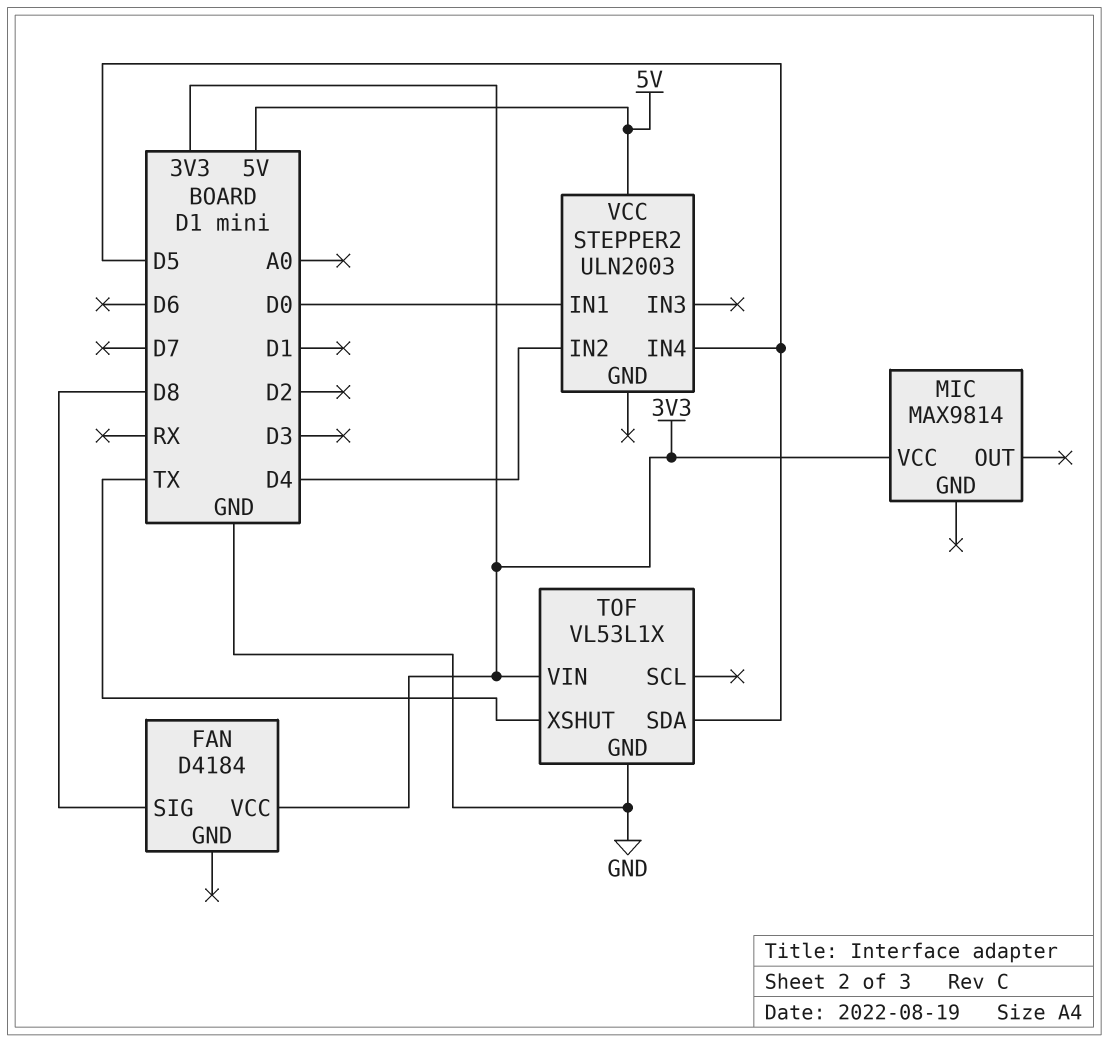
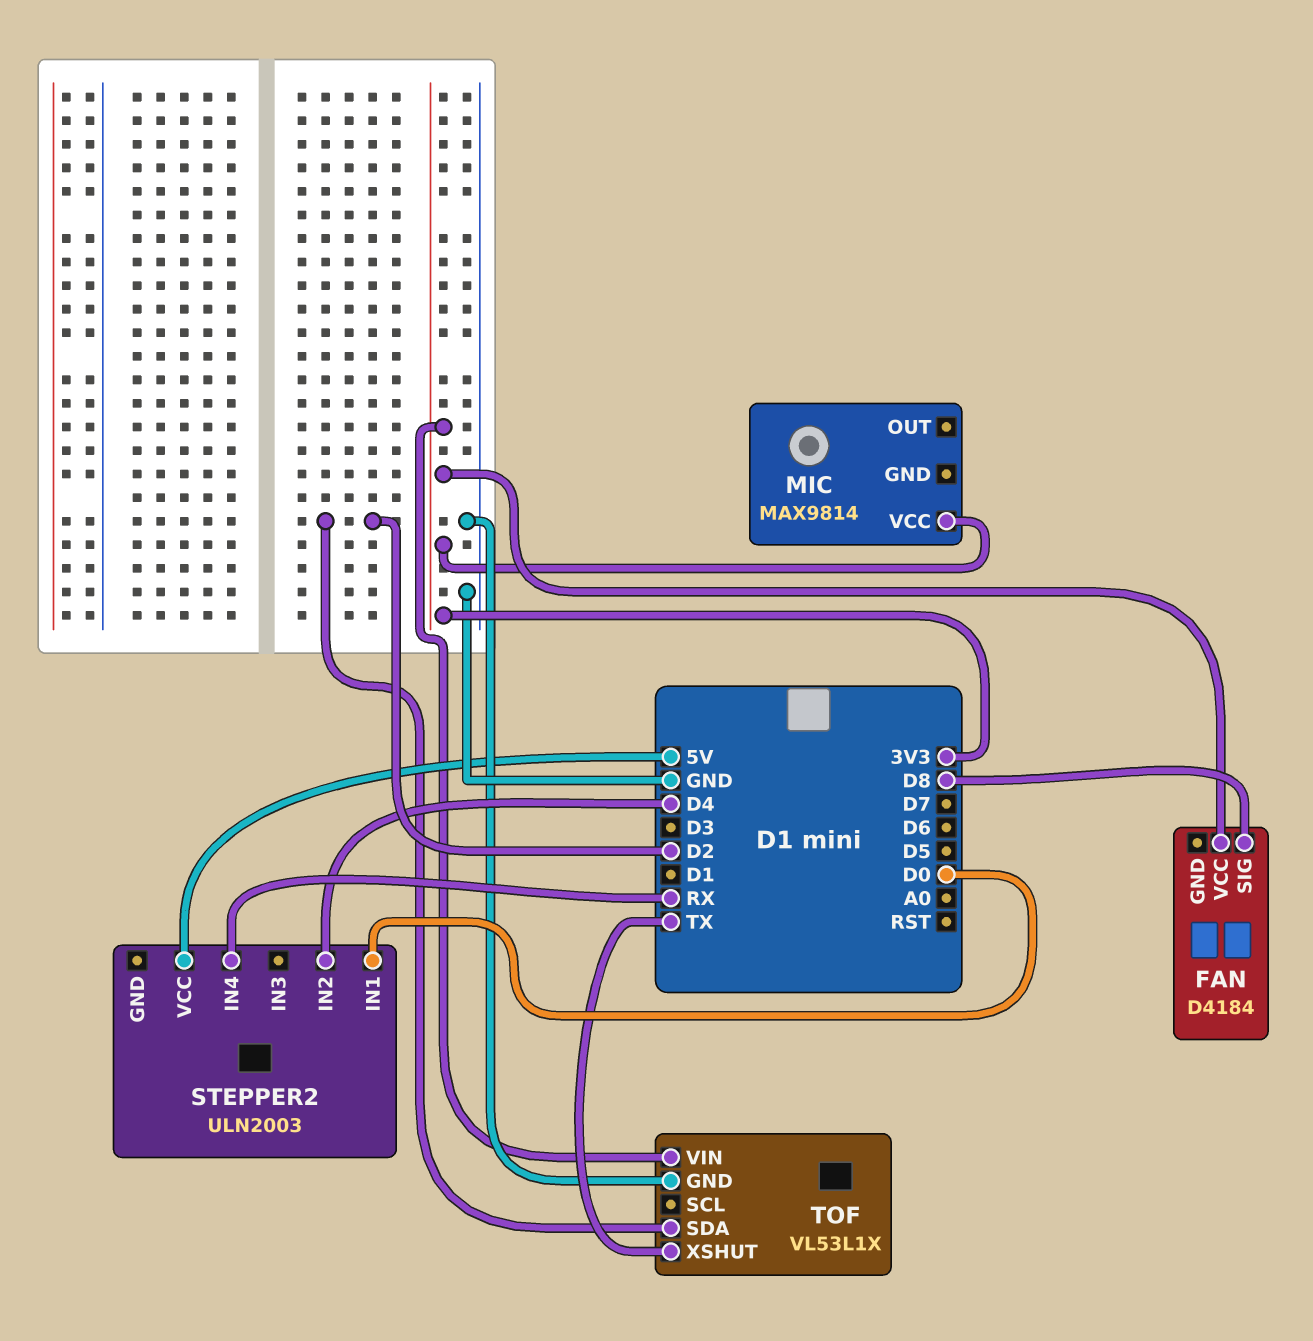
STEPPER2 pin IN4: D5 -> RX
TOF pin SDA: D5 -> D2

